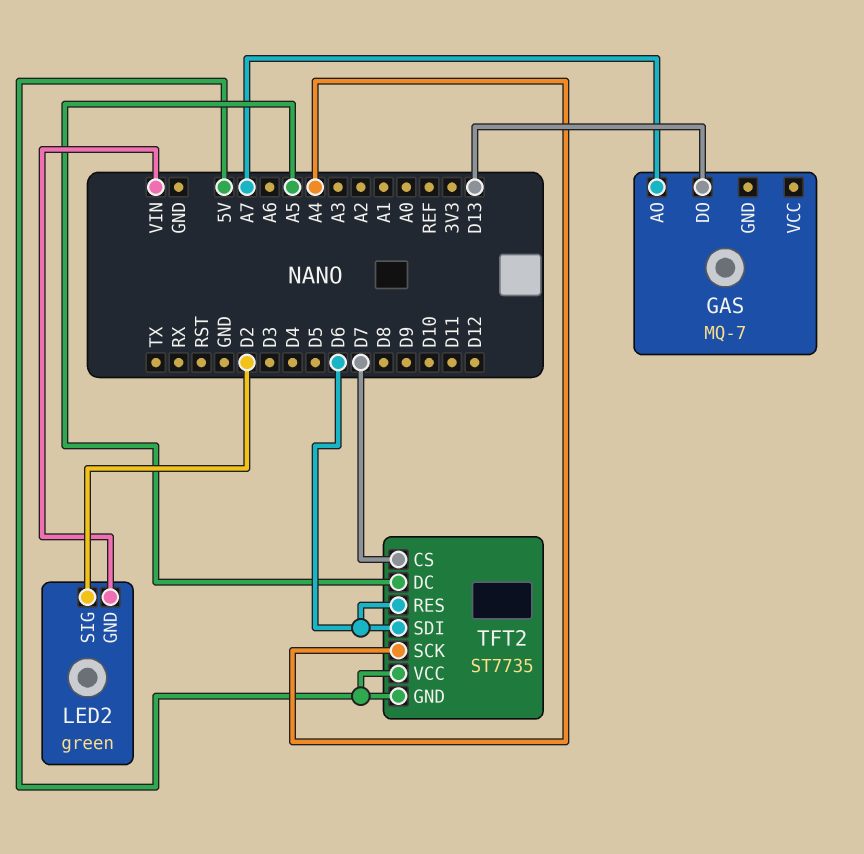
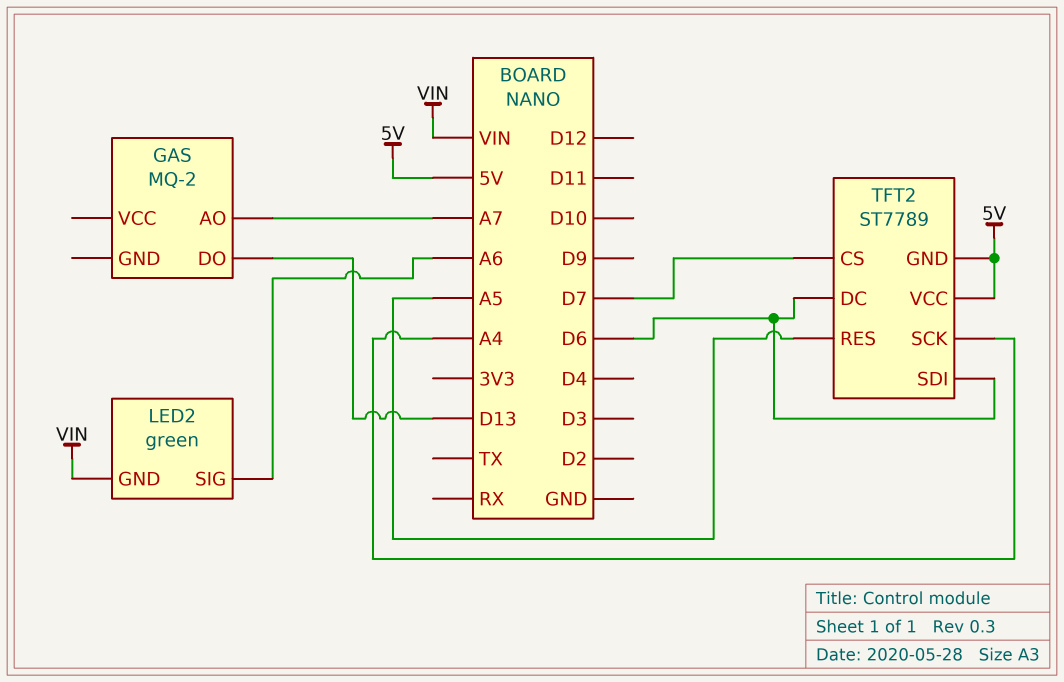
GAS: MQ-7 -> MQ-2
LED2 pin SIG: D2 -> A6
TFT2: ST7735 -> ST7789
TFT2 pin DC: A5 -> D6
TFT2 pin RES: D6 -> A5

